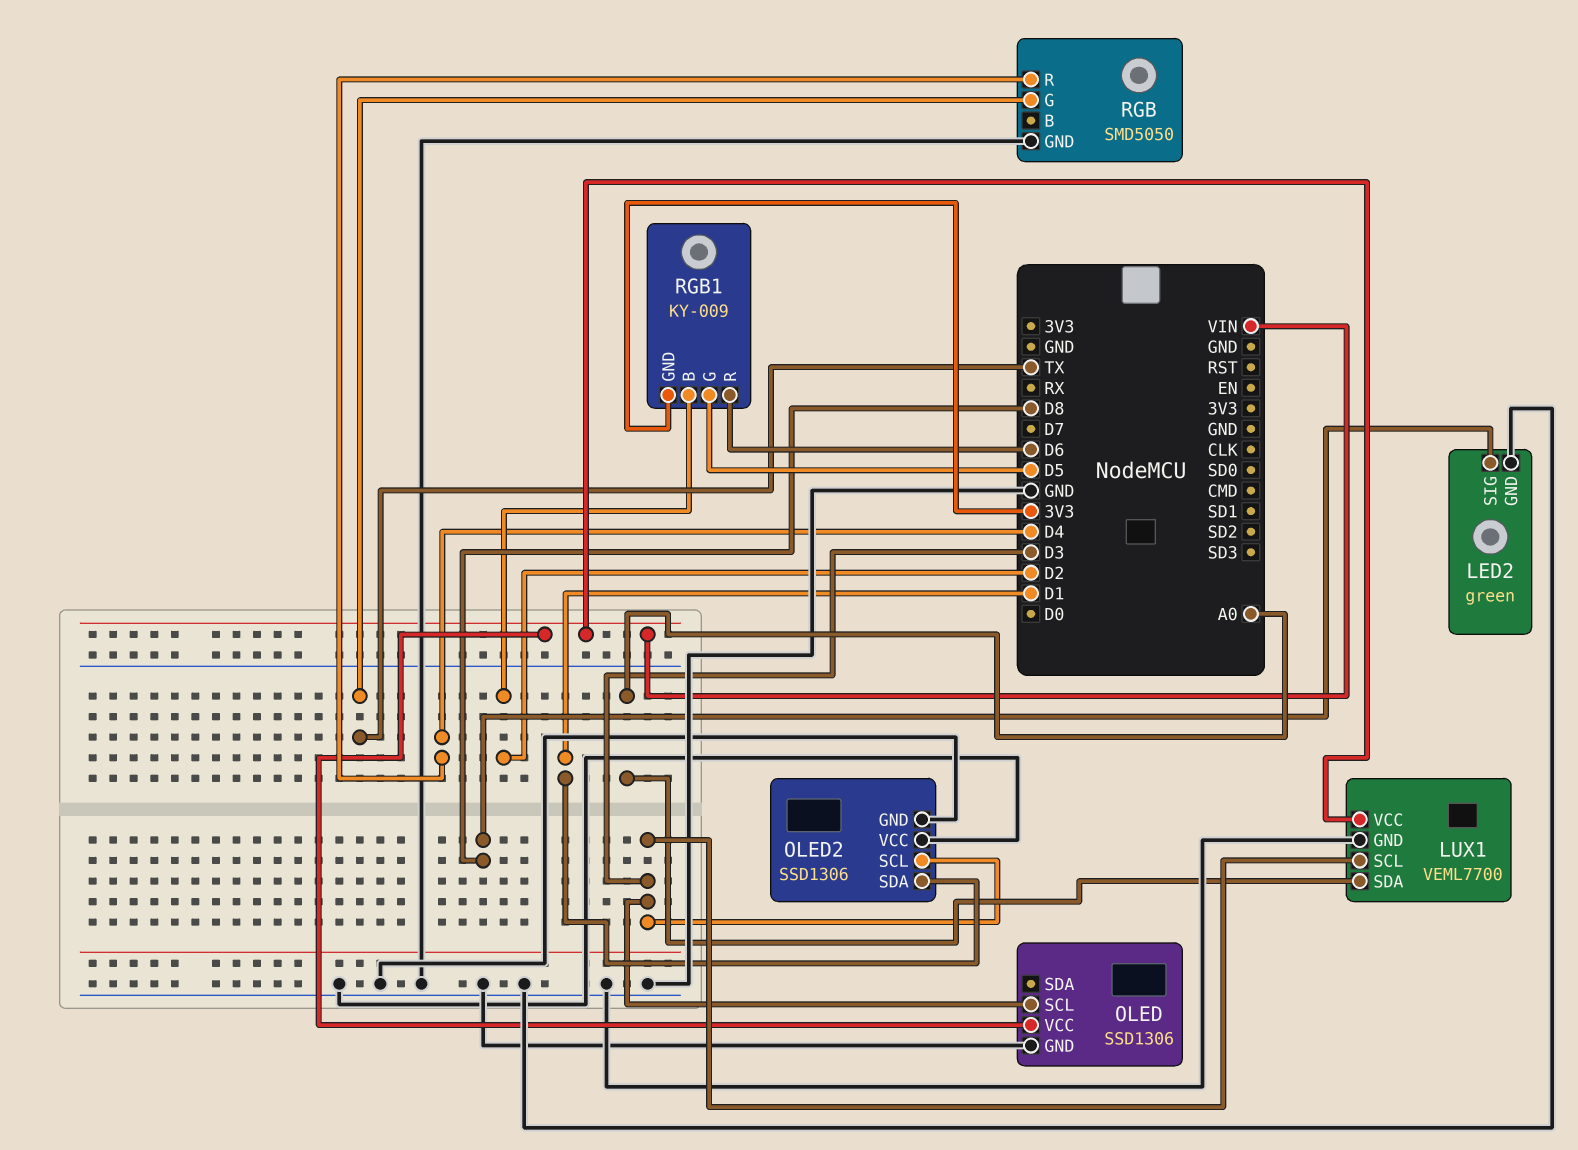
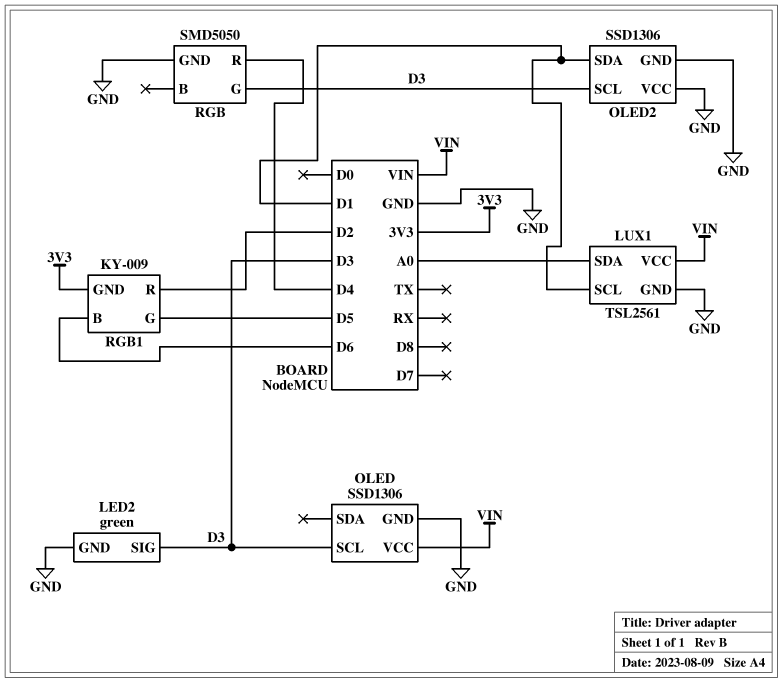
LED2 pin SIG: D8 -> D3
LUX1: VEML7700 -> TSL2561
LUX1 pin SCL: D3 -> D1
RGB pin G: TX -> D3
RGB1 pin B: D2 -> D6
RGB1 pin R: D6 -> D2

